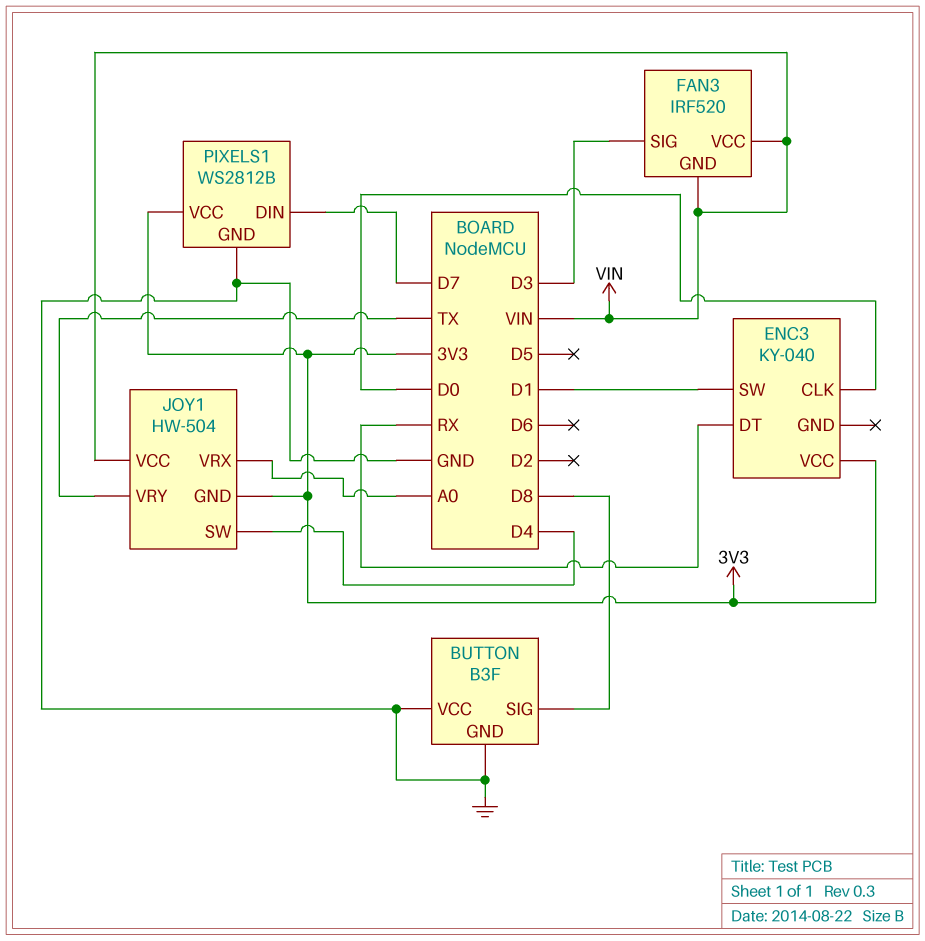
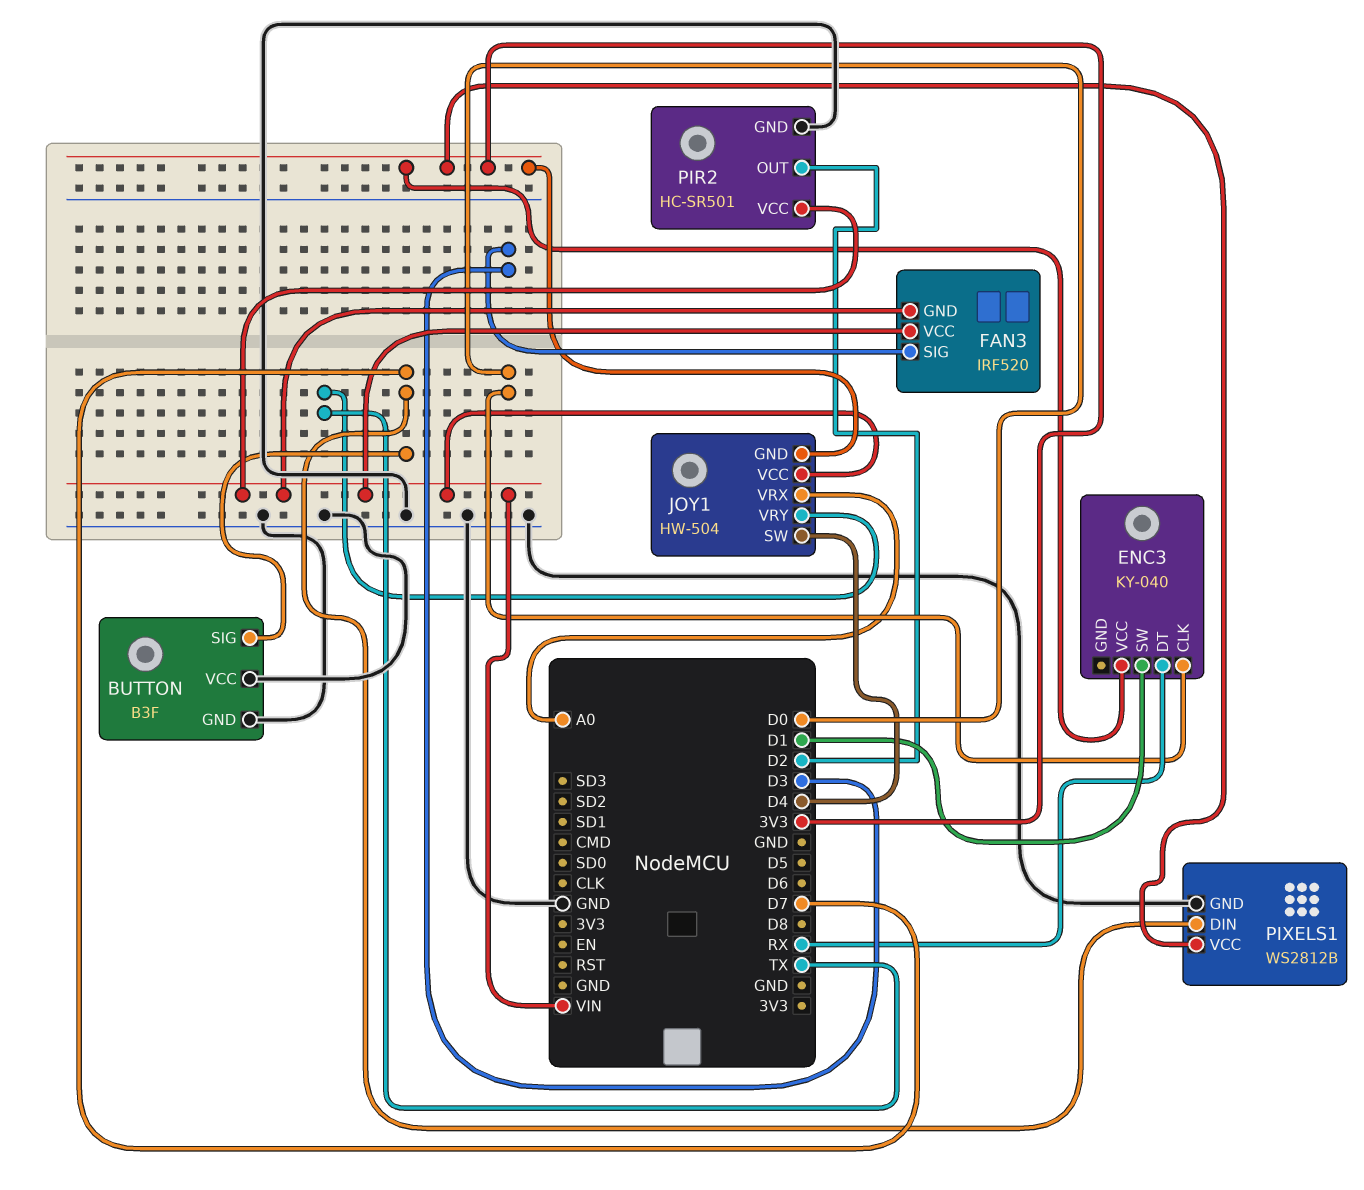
BUTTON pin SIG: D8 -> D7
PIR2: none -> HC-SR501
PIR2 pin GND: none -> GND
PIR2 pin OUT: none -> D2
PIR2 pin VCC: none -> VIN

